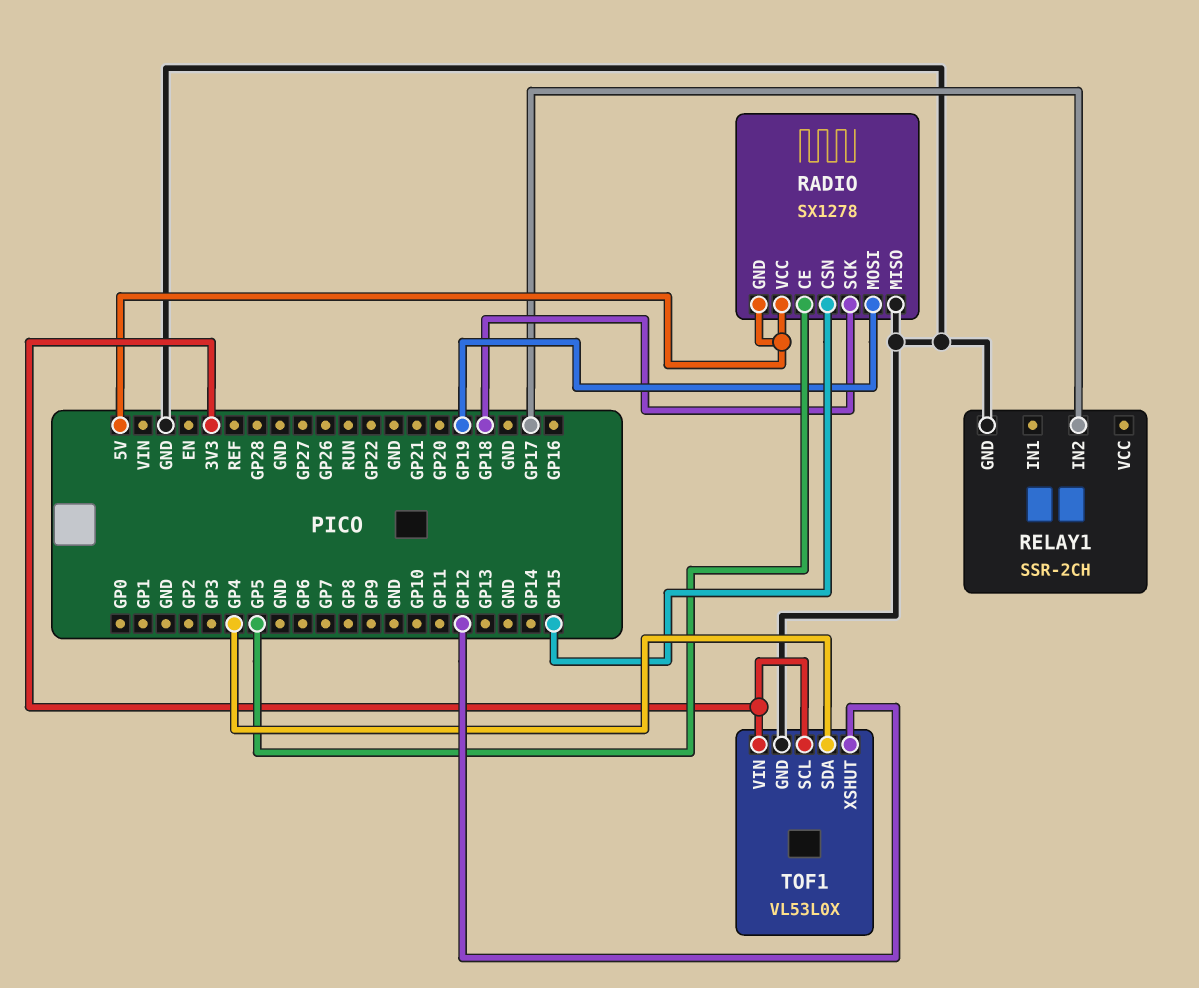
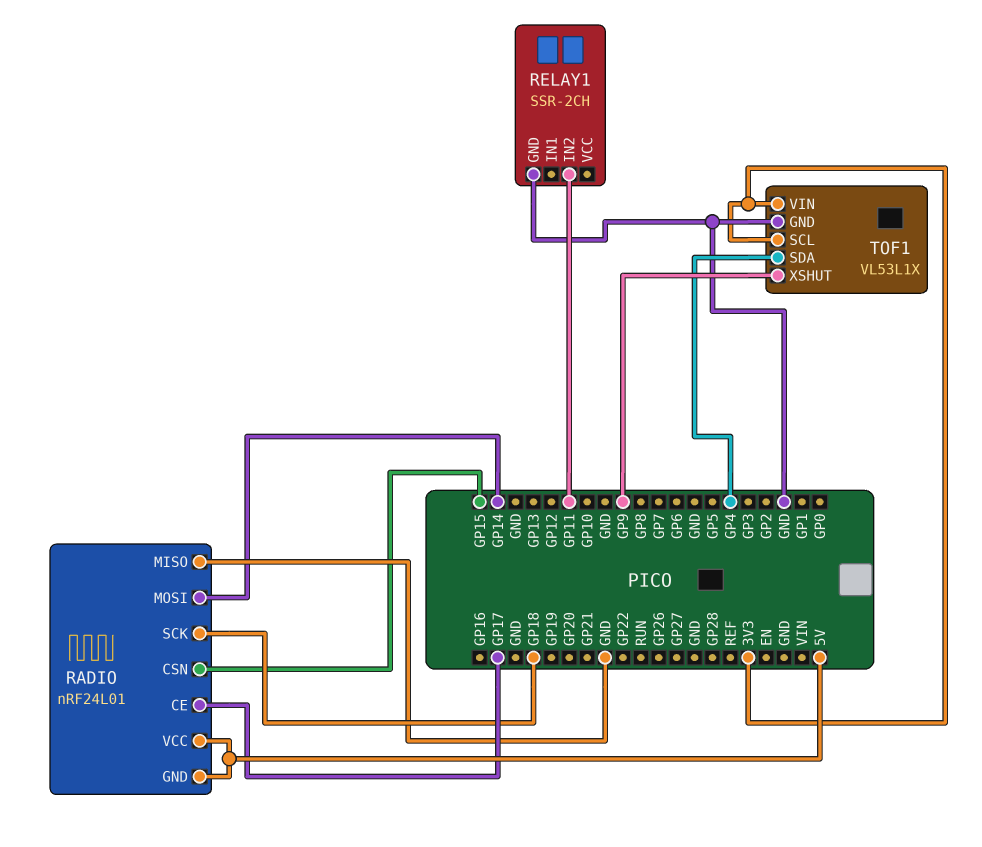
RADIO: SX1278 -> nRF24L01
RADIO pin CE: GP5 -> GP17
RADIO pin MOSI: GP19 -> GP14
RELAY1 pin IN2: GP17 -> GP11
TOF1: VL53L0X -> VL53L1X
TOF1 pin XSHUT: GP12 -> GP9

